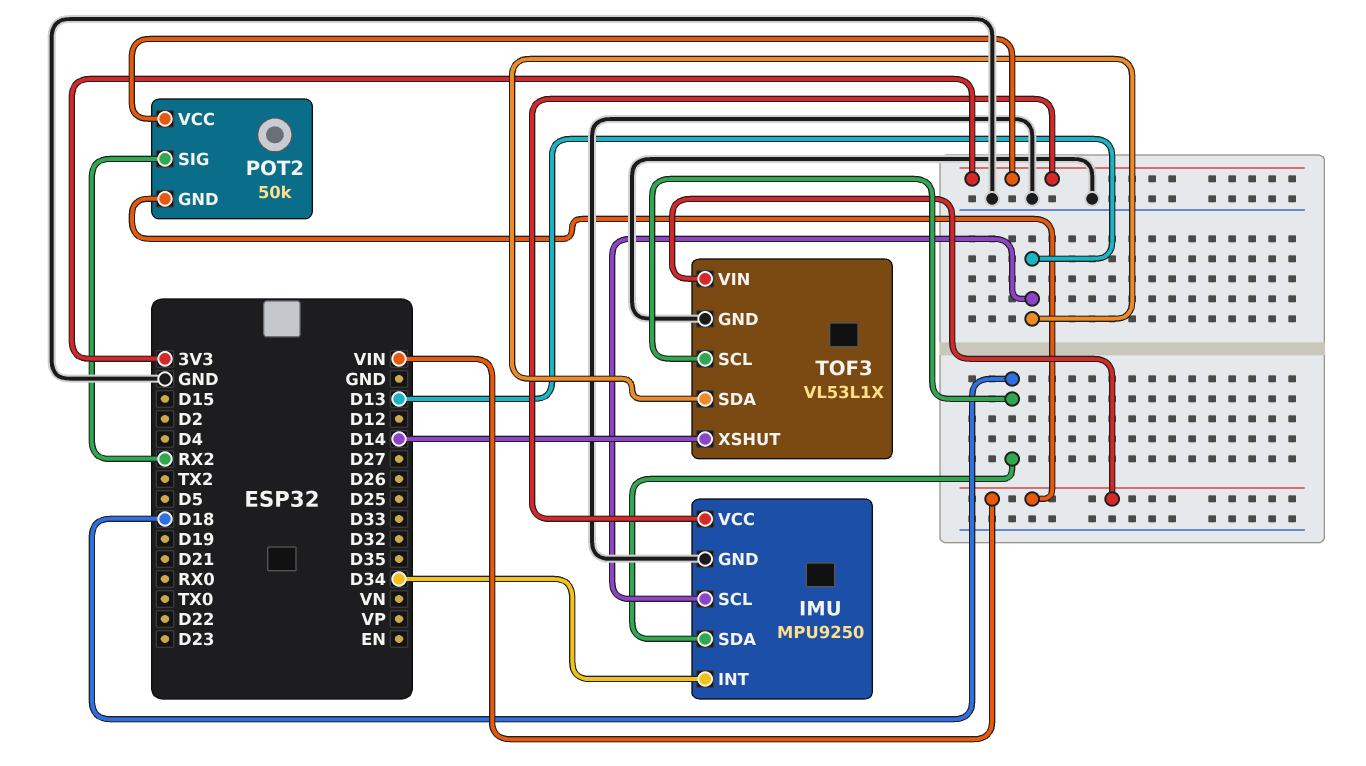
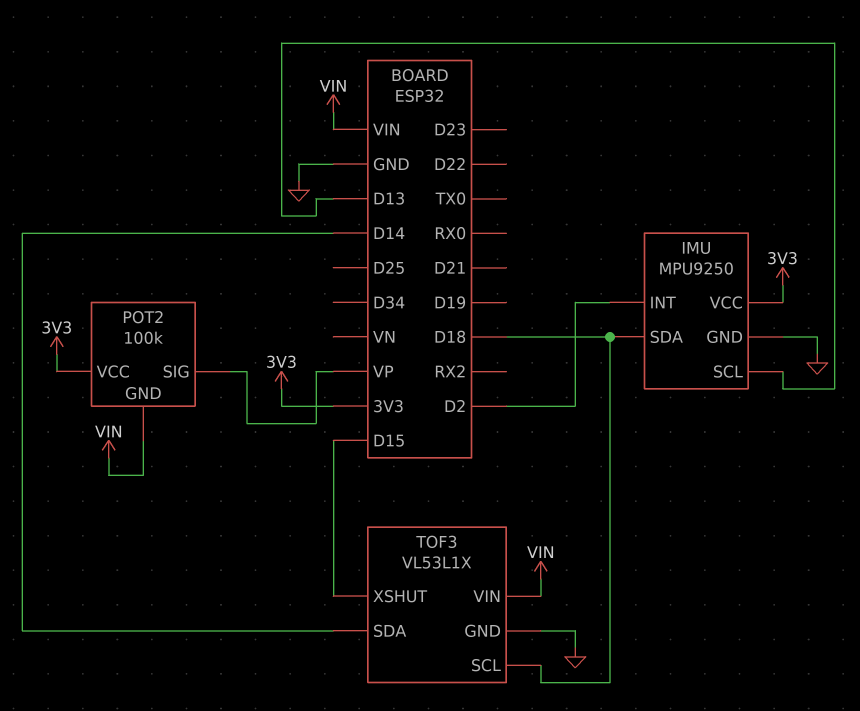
IMU pin INT: D34 -> D2
POT2: 50k -> 100k
POT2 pin SIG: RX2 -> VP
TOF3 pin SDA: D13 -> D14
TOF3 pin XSHUT: D14 -> D15

